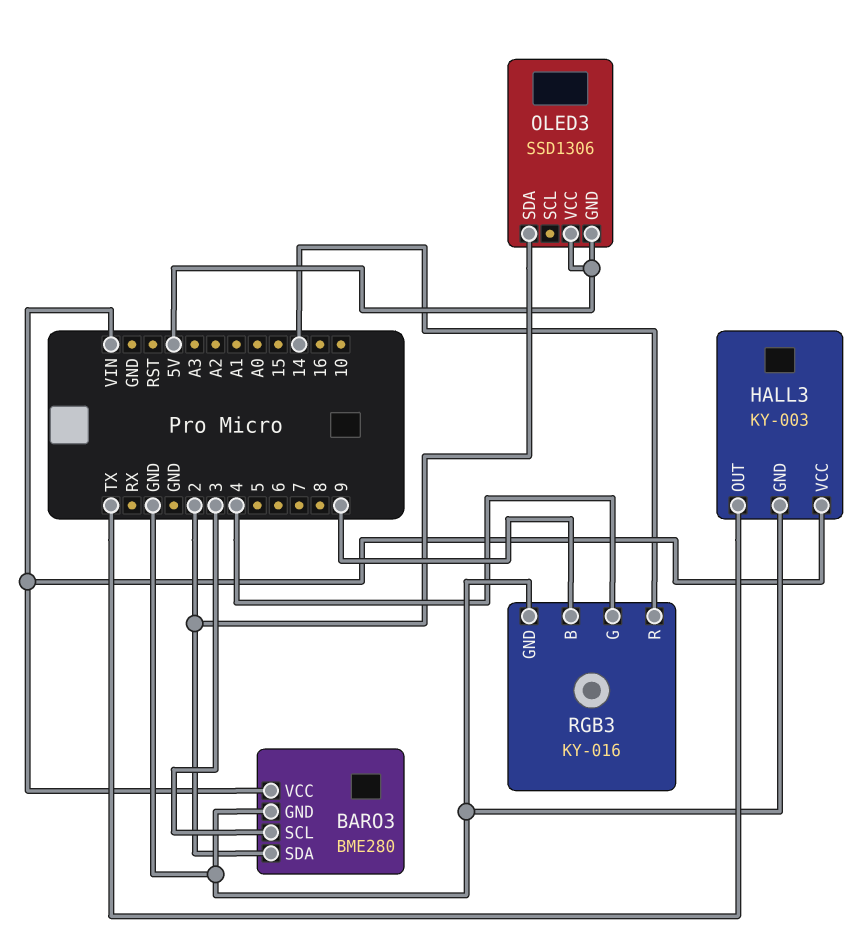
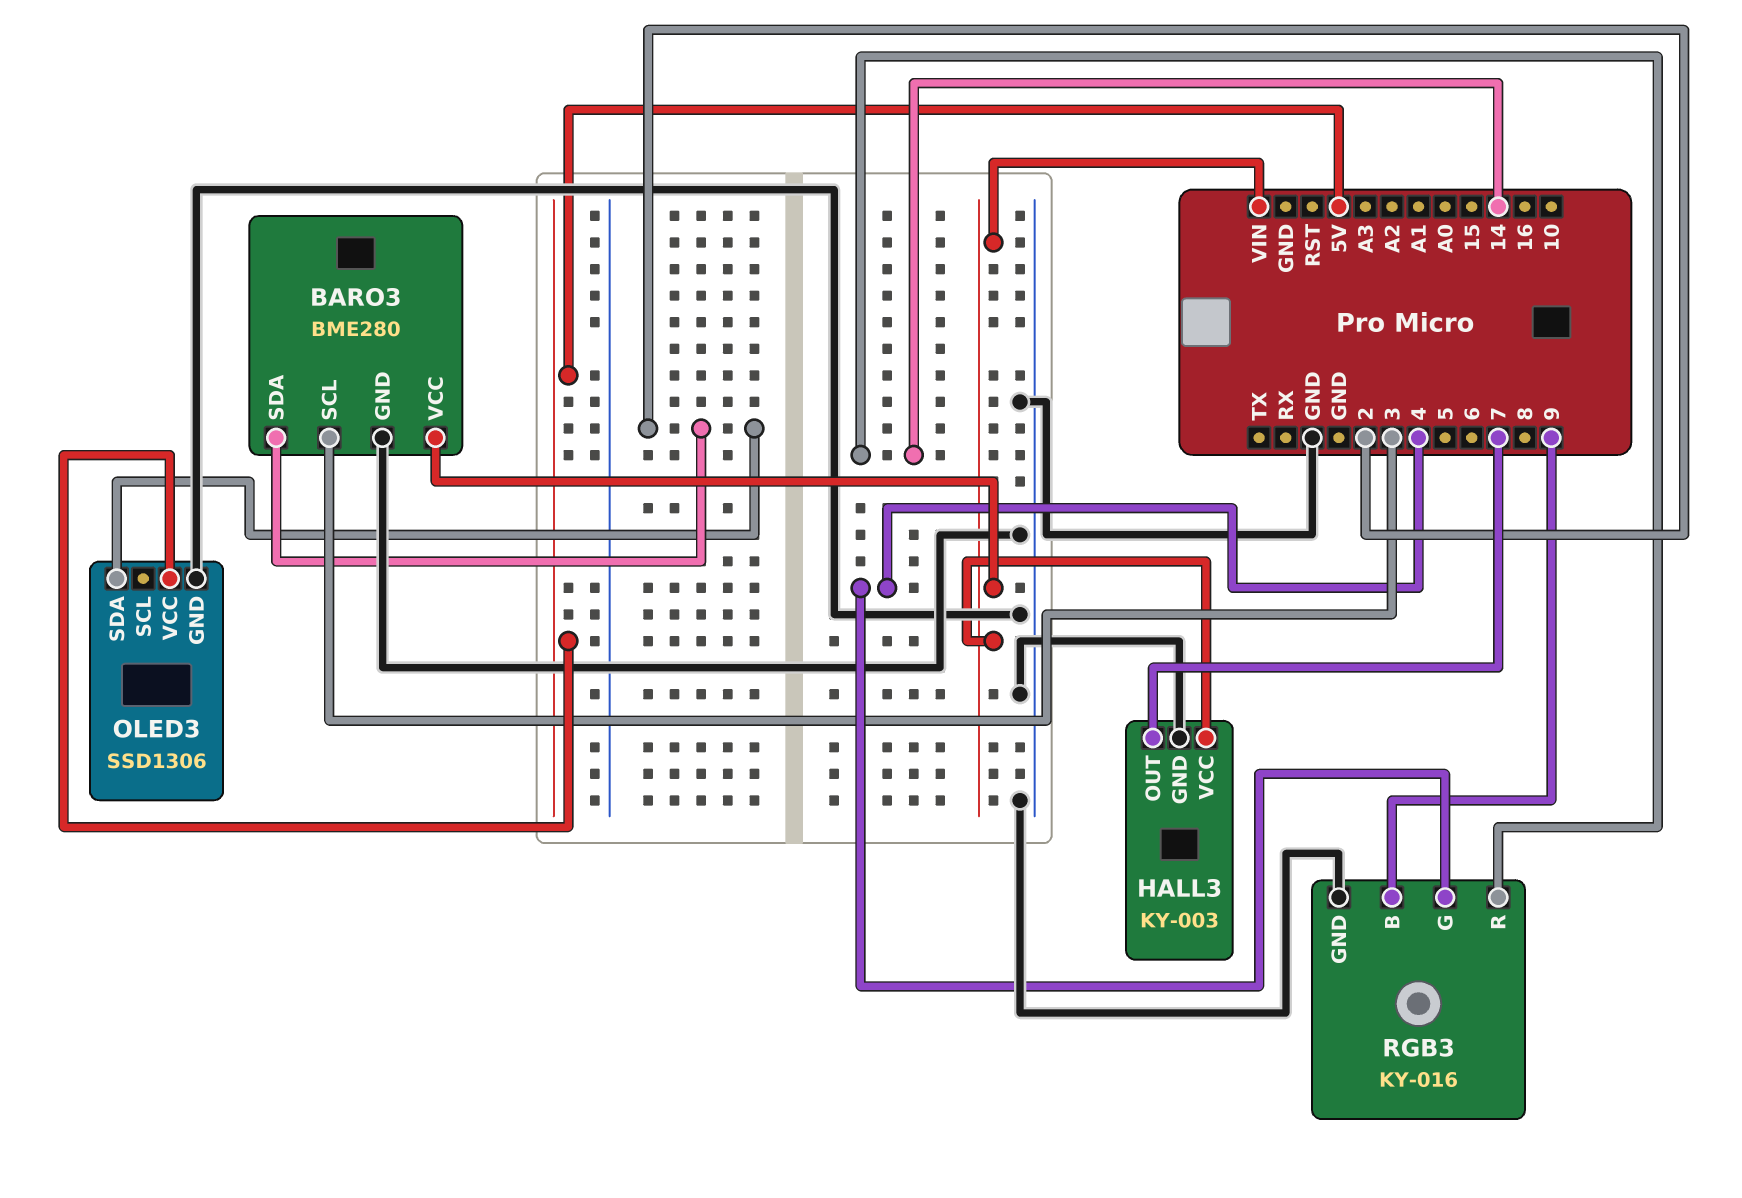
HALL3 pin OUT: TX -> 7
OLED3 pin GND: 5V -> GND

